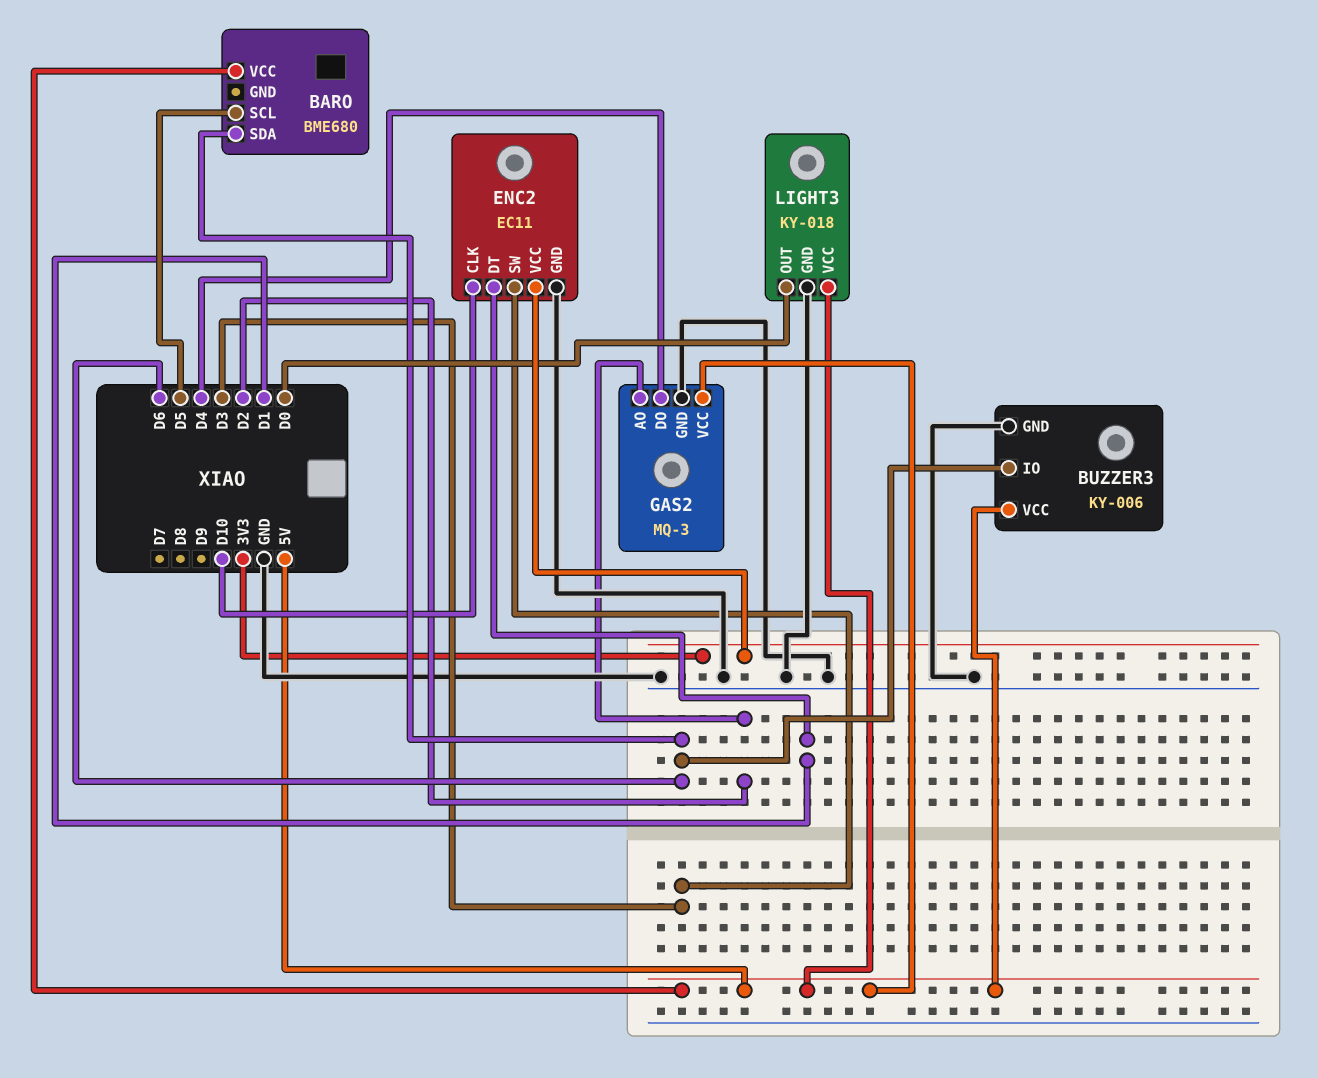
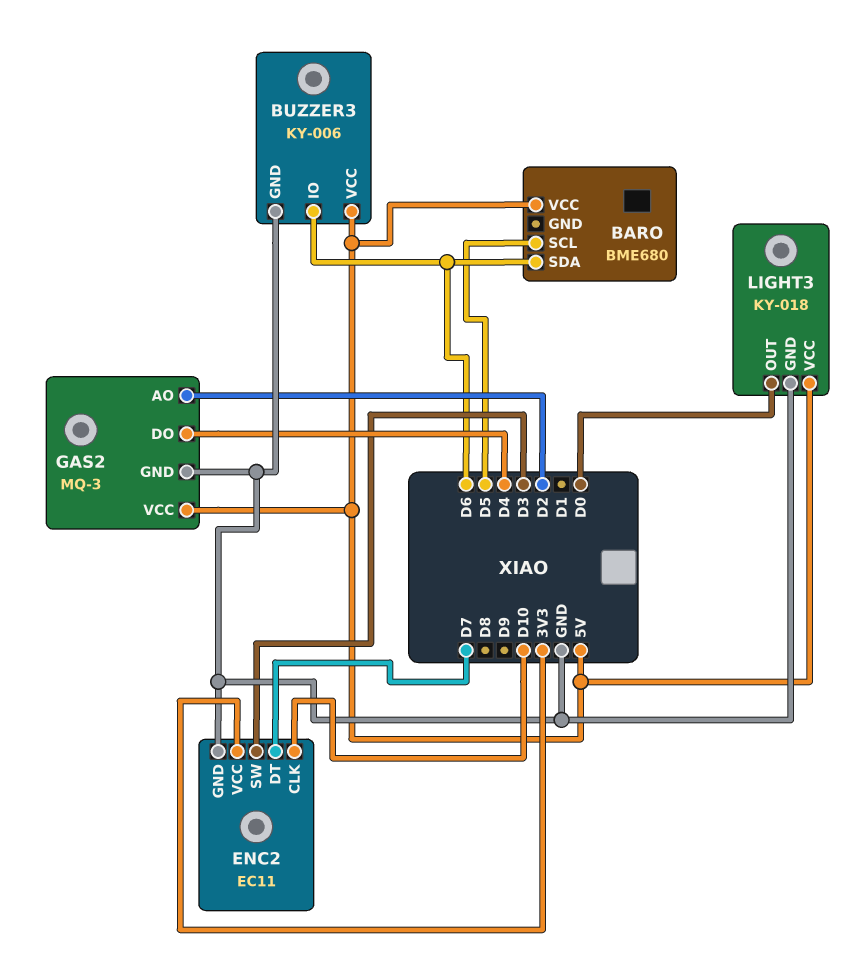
ENC2 pin DT: D1 -> D7

